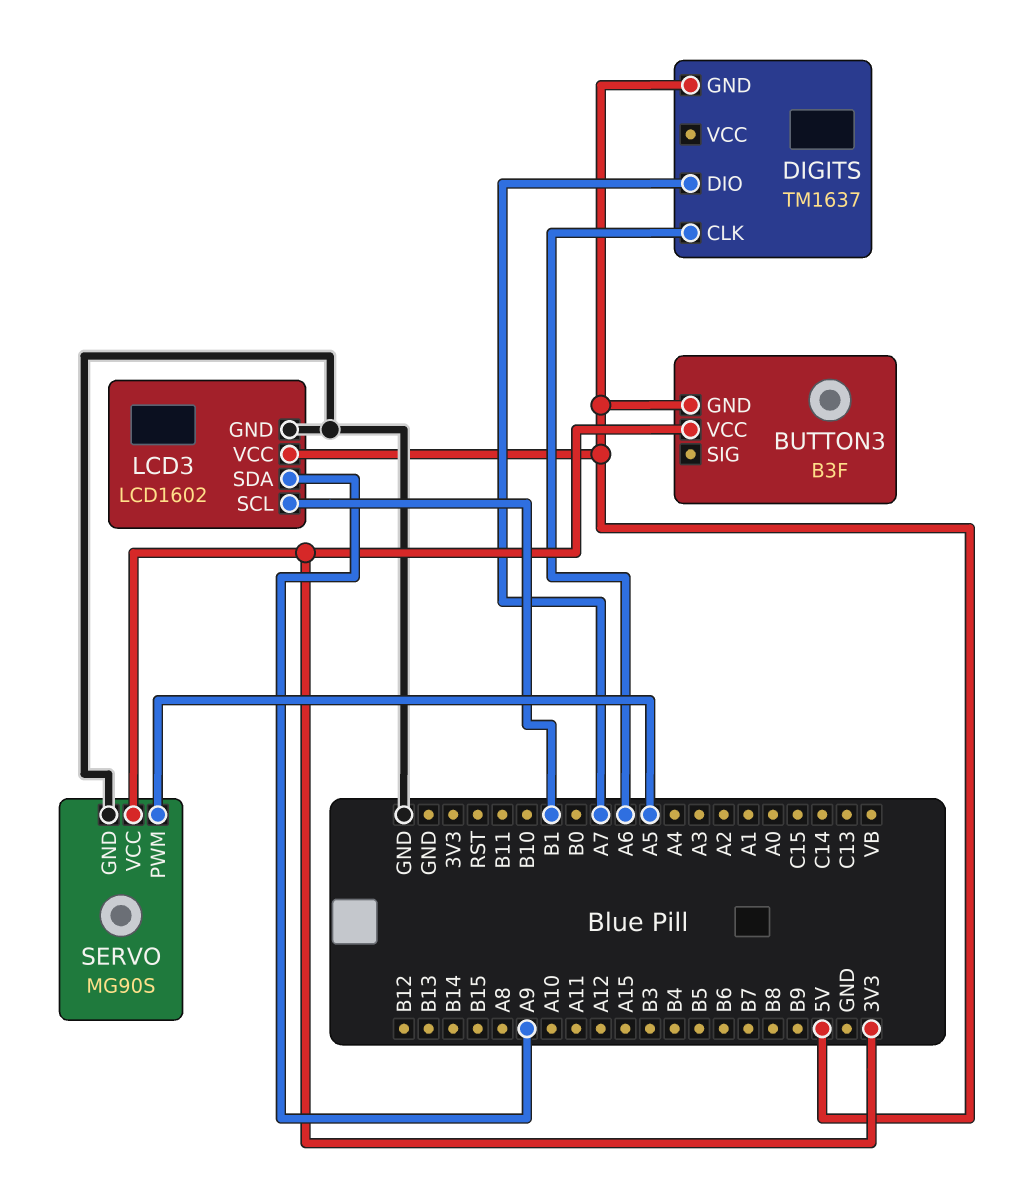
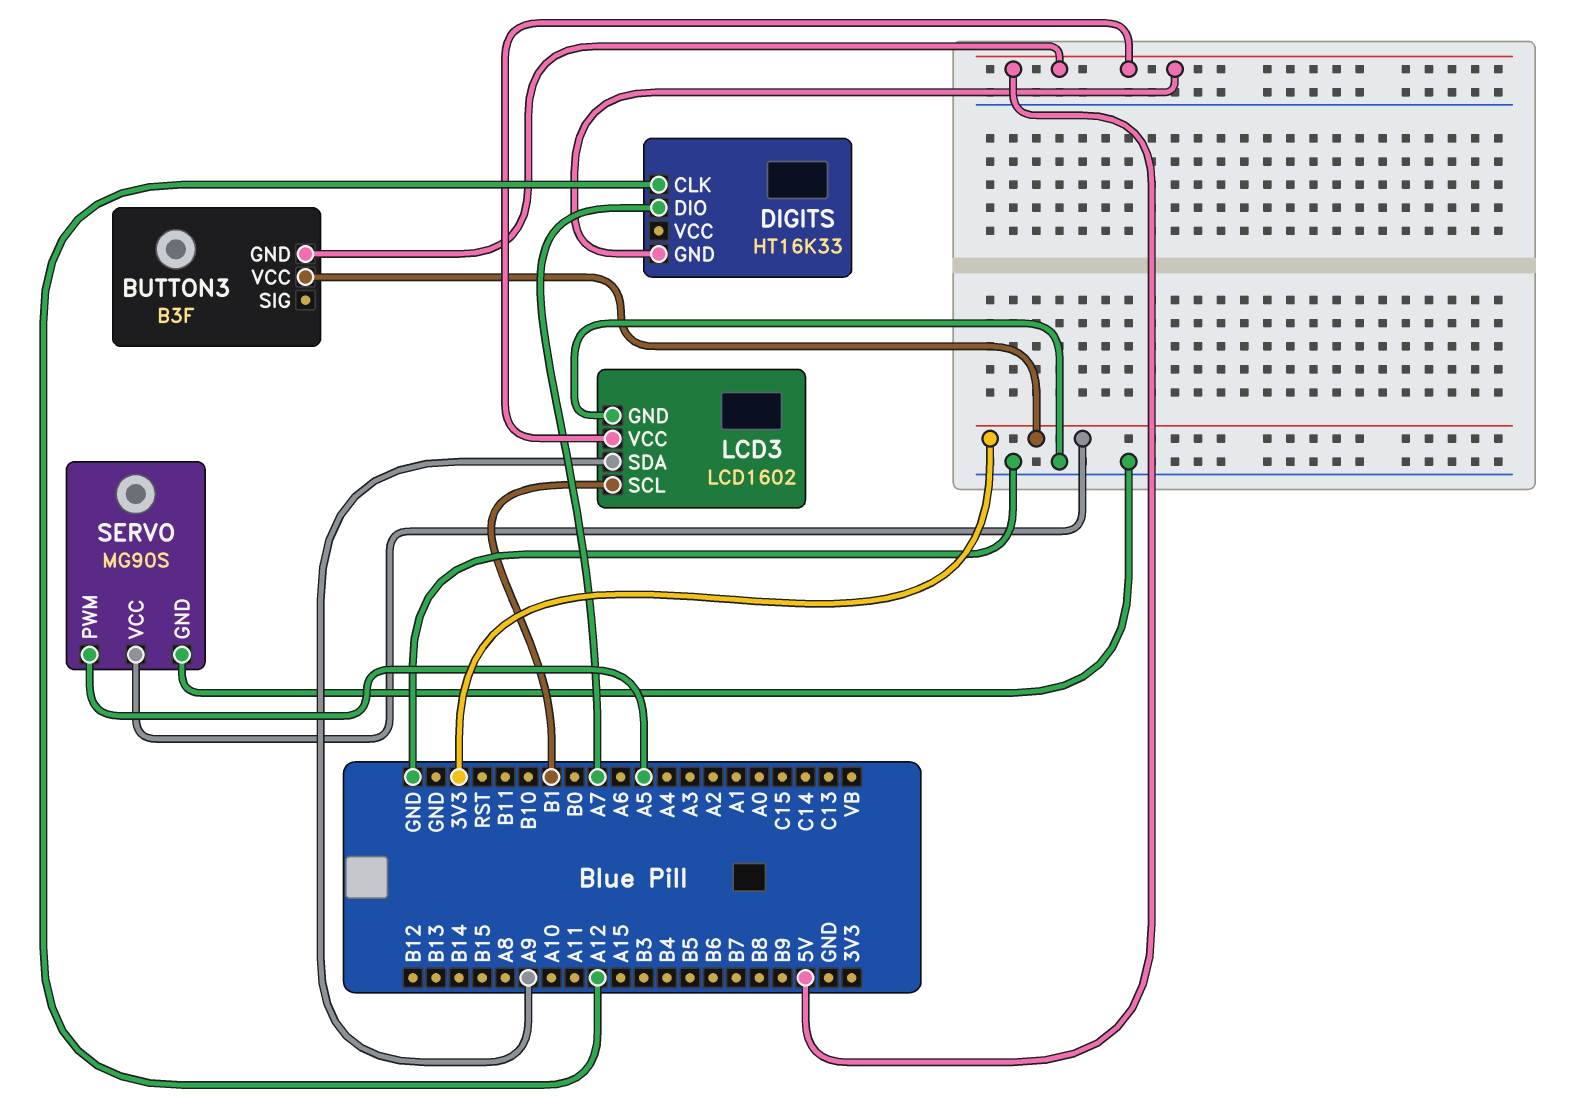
DIGITS: TM1637 -> HT16K33
DIGITS pin CLK: A6 -> A12

